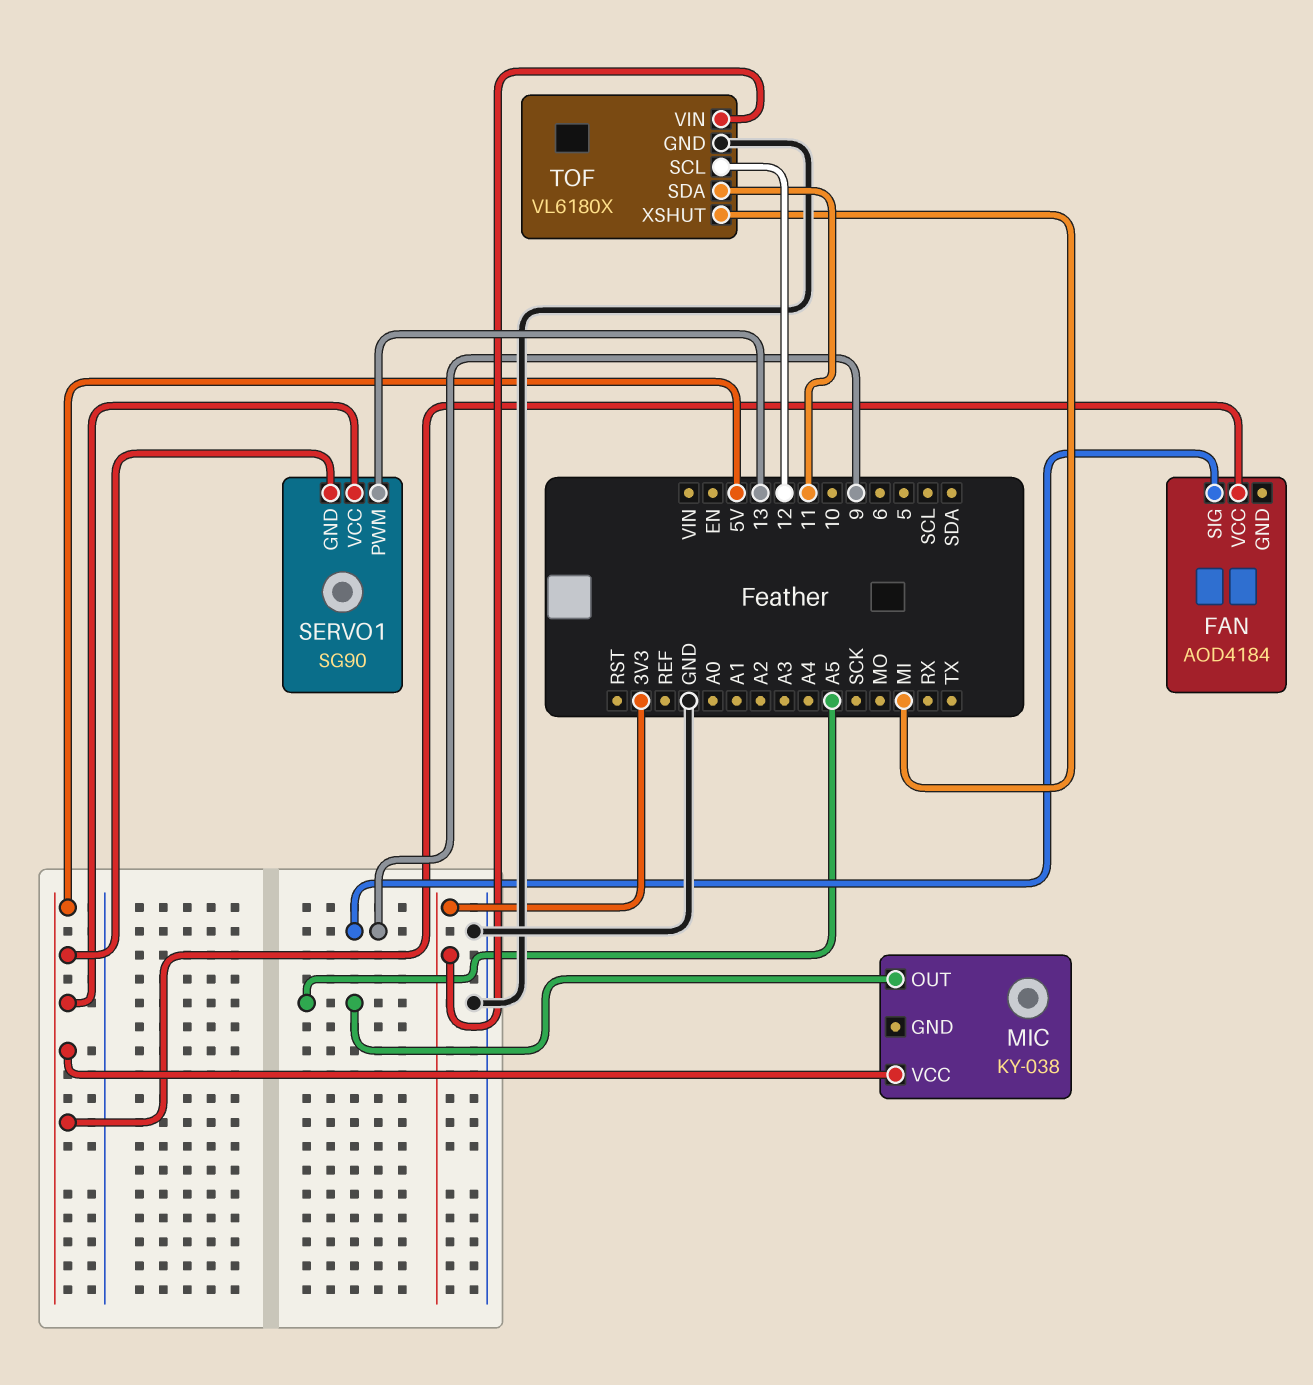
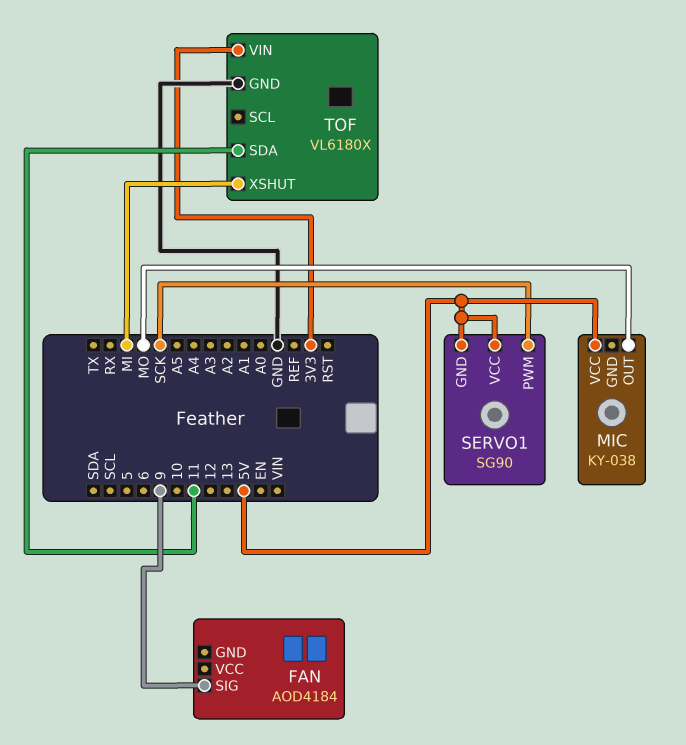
FAN pin VCC: 5V -> none
MIC pin OUT: A5 -> MO
SERVO1 pin PWM: 13 -> SCK
TOF pin SCL: 12 -> none

